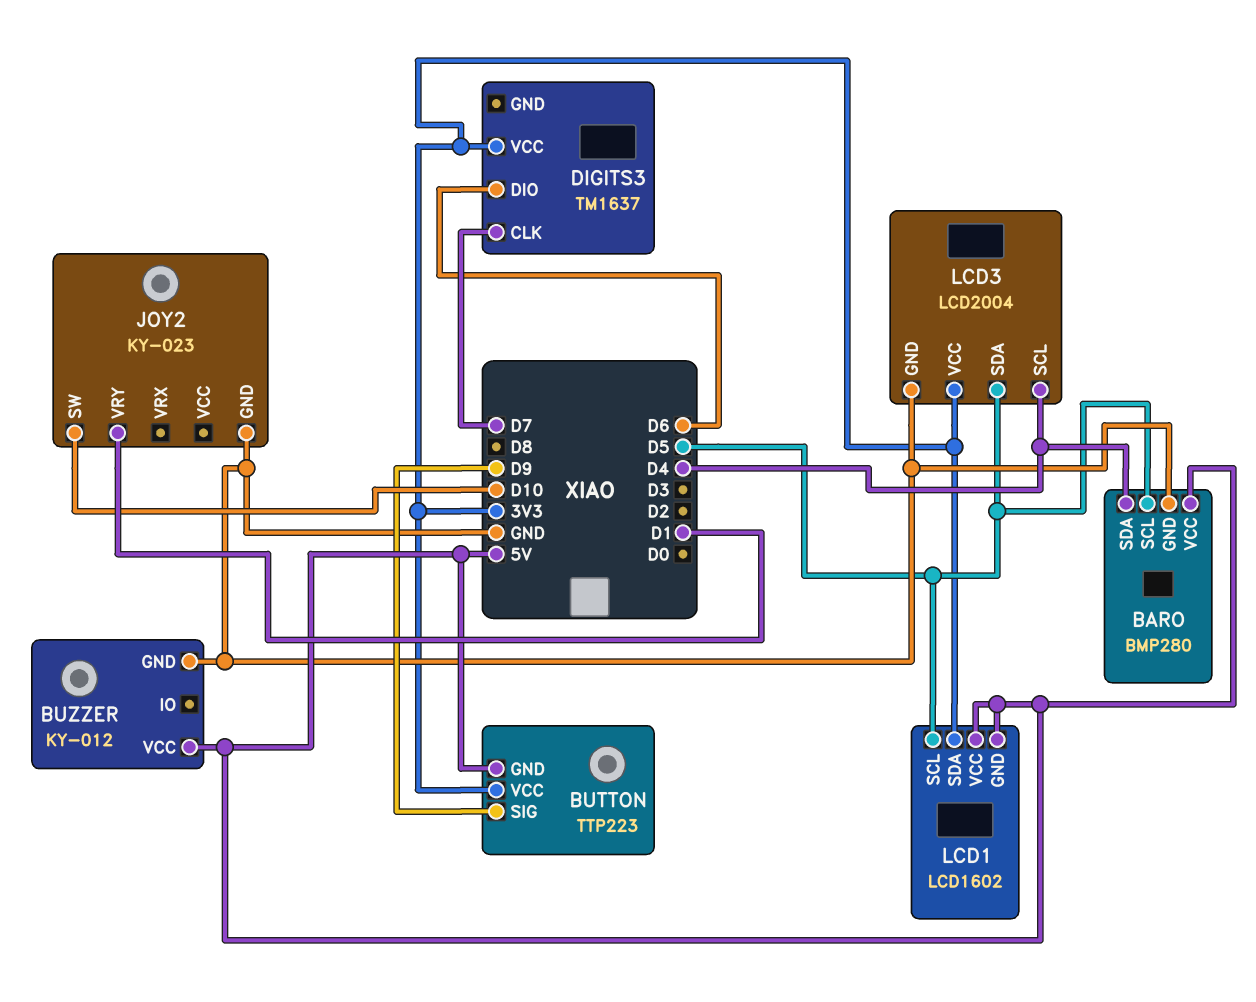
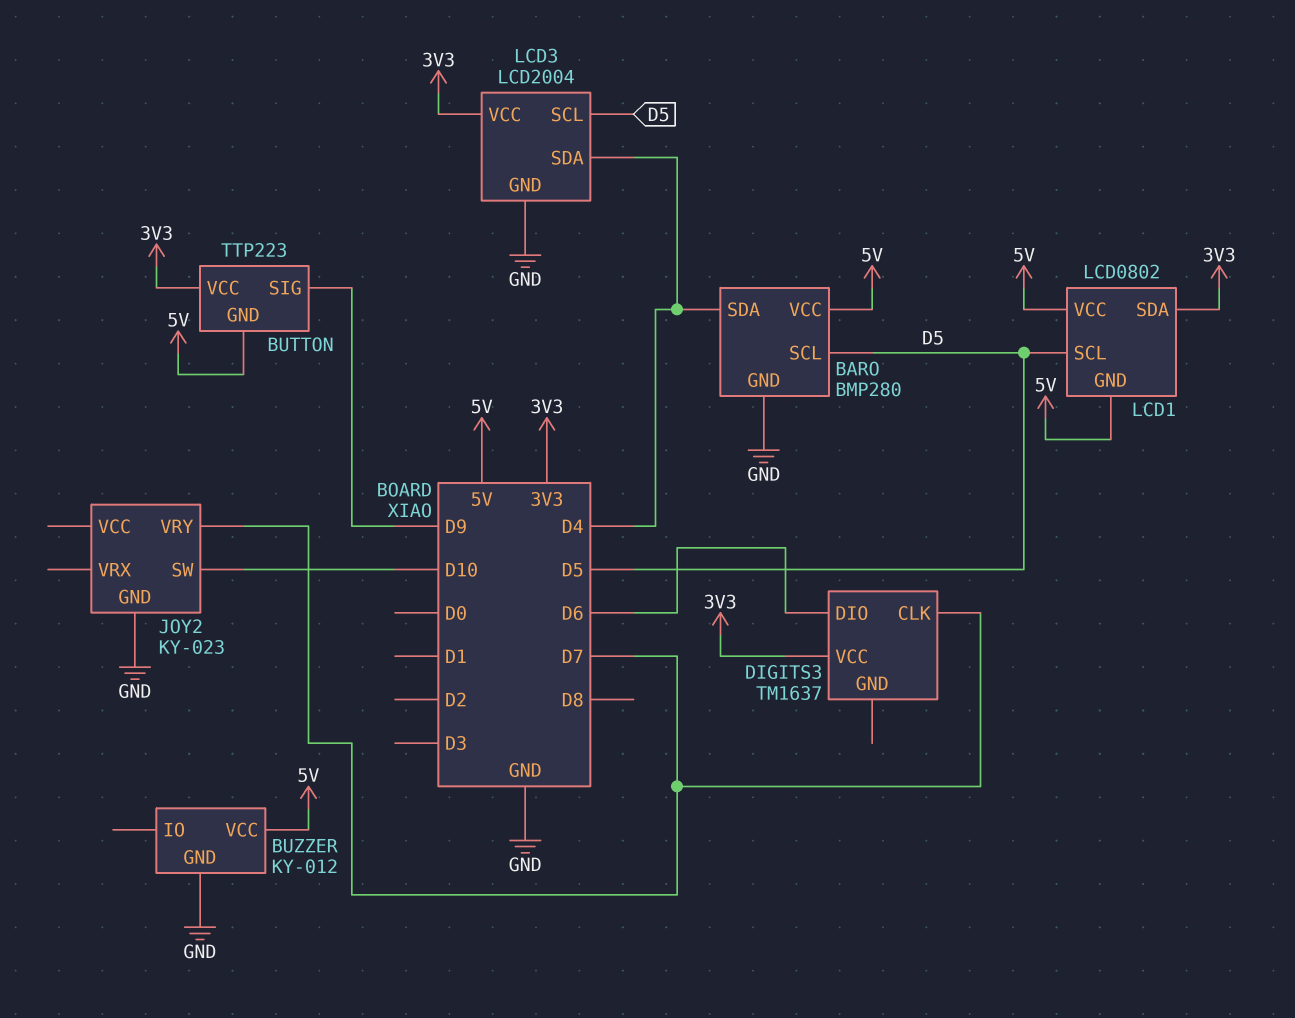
JOY2 pin VRY: D1 -> D7
LCD1: LCD1602 -> LCD0802
LCD3 pin SCL: D4 -> D5
LCD3 pin SDA: D5 -> D4

